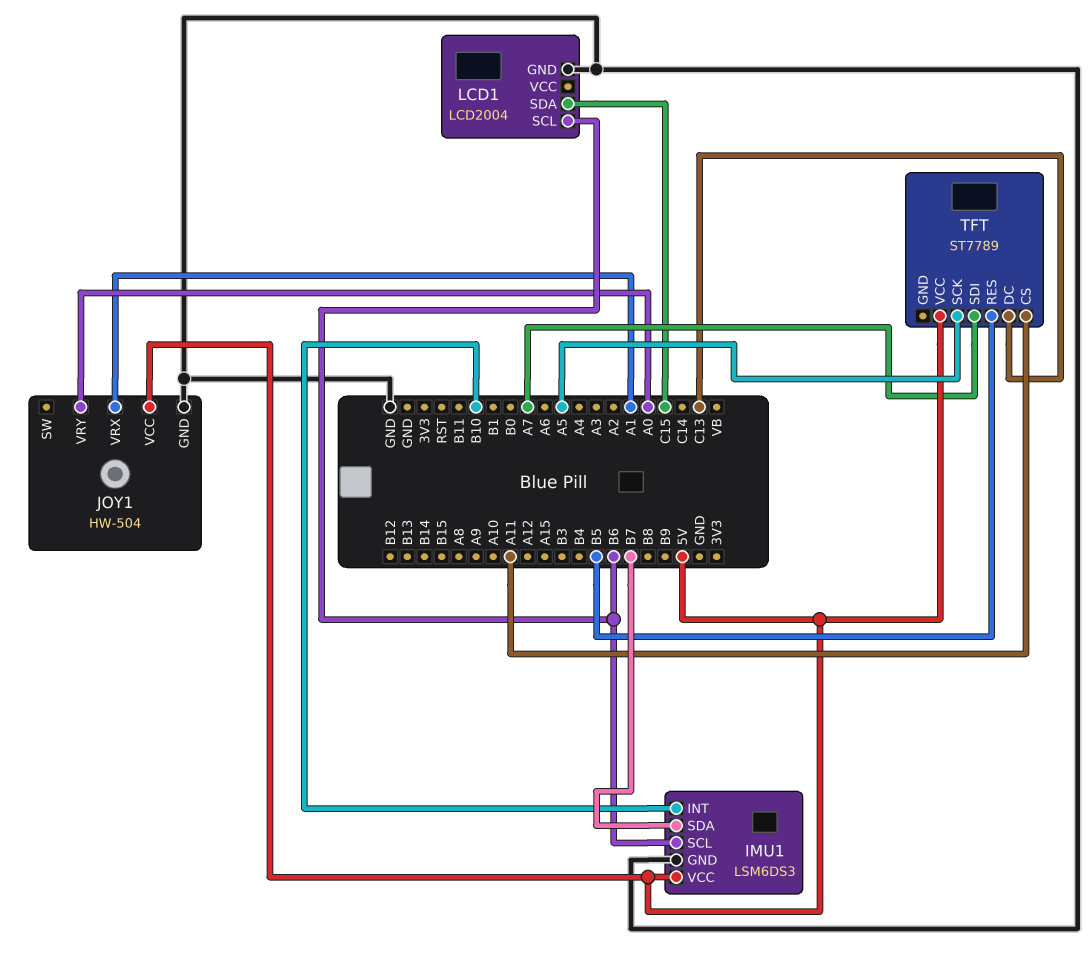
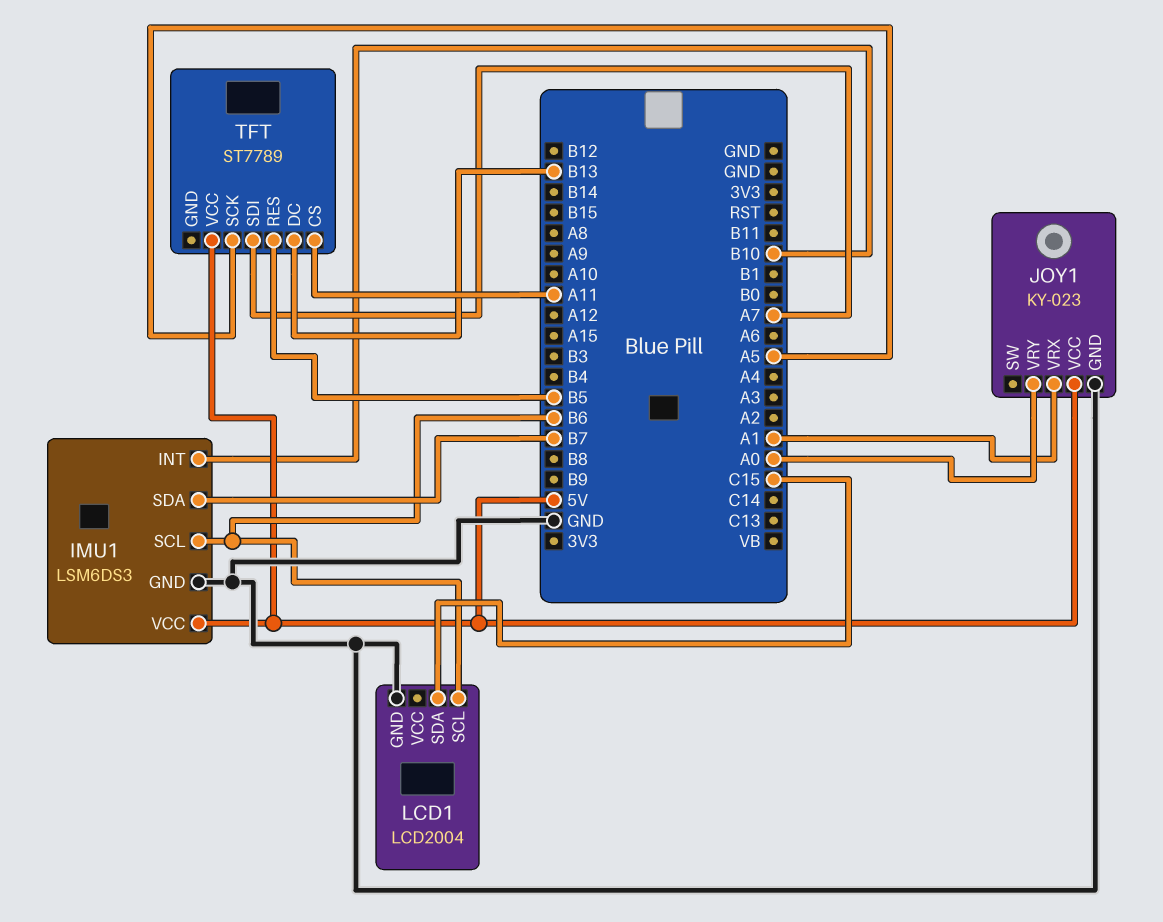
JOY1: HW-504 -> KY-023
TFT pin DC: C13 -> B13

